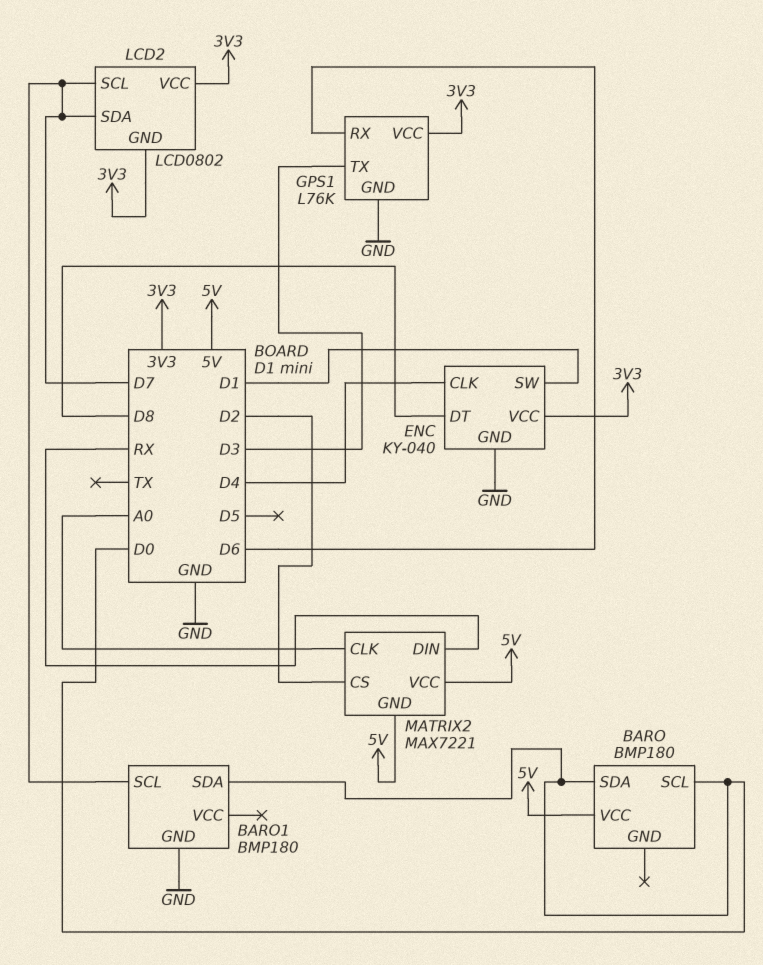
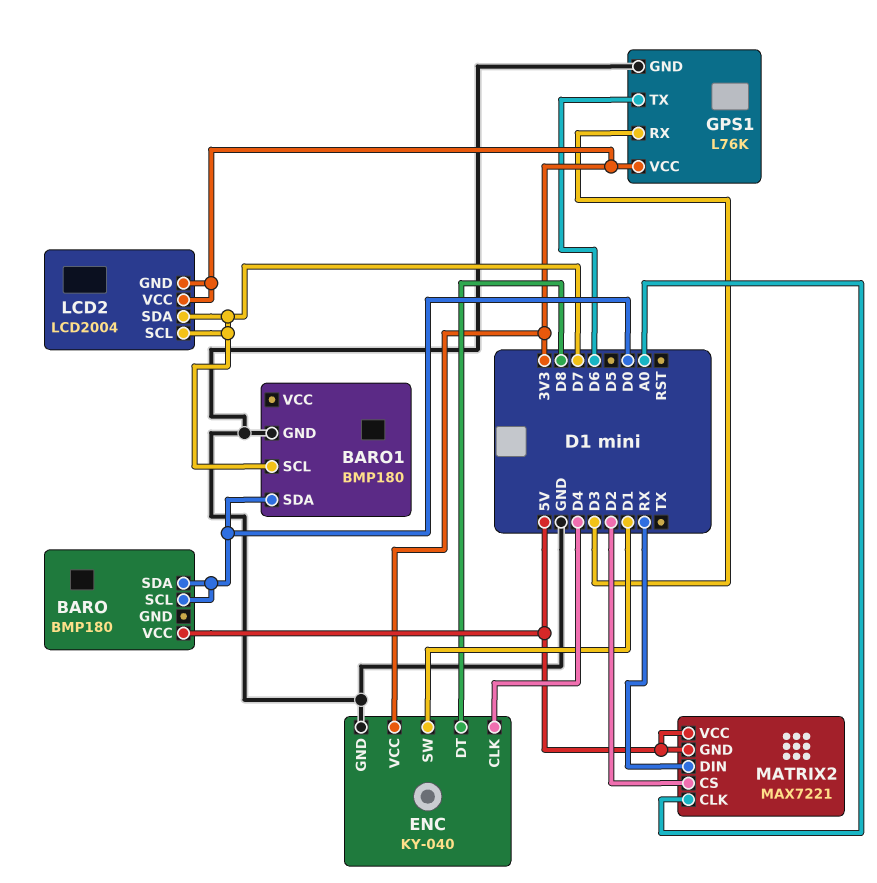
GPS1 pin RX: D6 -> D3
GPS1 pin TX: D3 -> D6
LCD2: LCD0802 -> LCD2004

